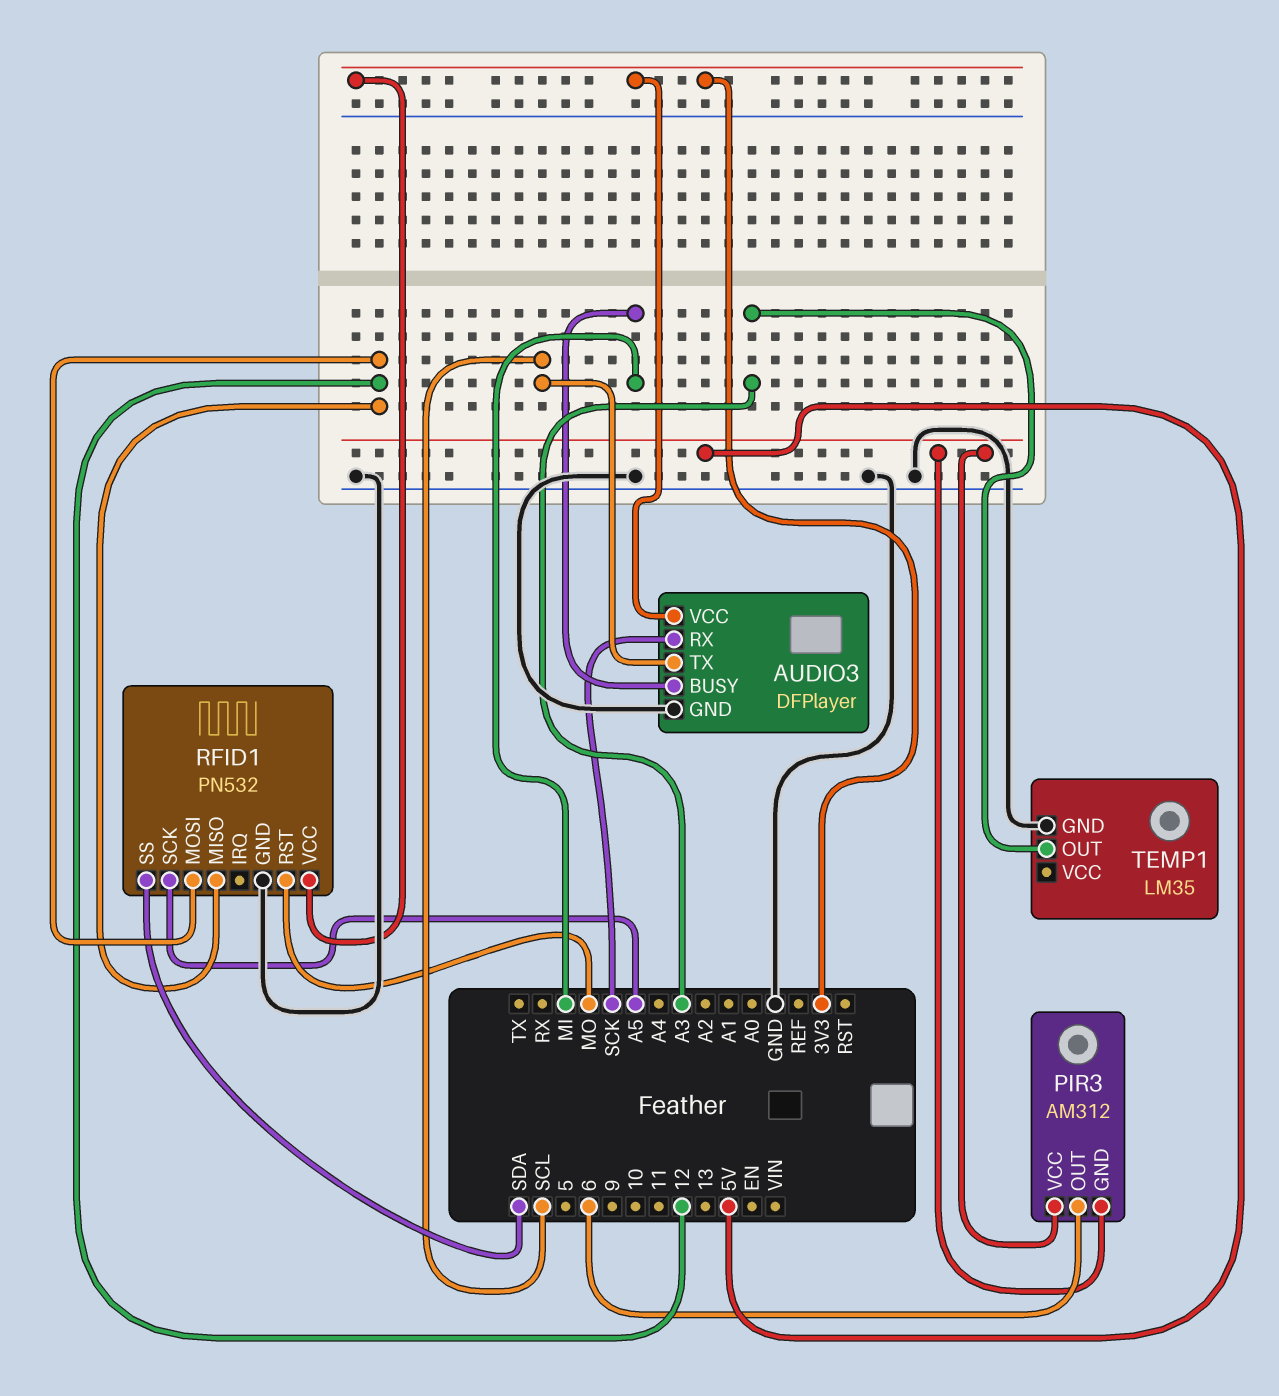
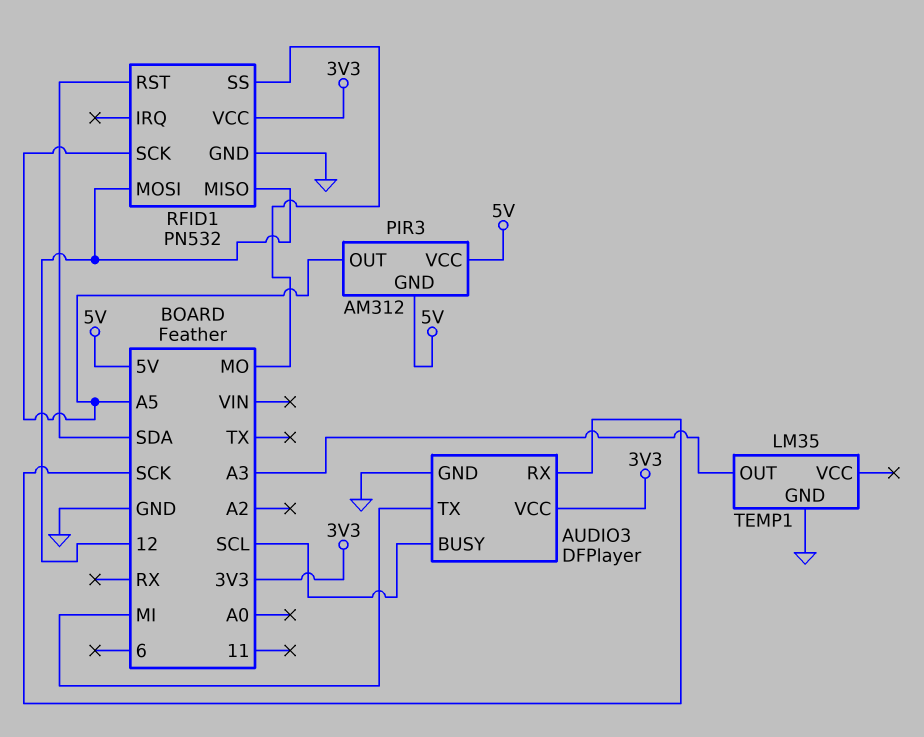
AUDIO3 pin BUSY: MI -> SCL
AUDIO3 pin TX: SCL -> MI
PIR3 pin OUT: 6 -> A5
RFID1 pin RST: MO -> SDA
RFID1 pin SS: SDA -> MO

